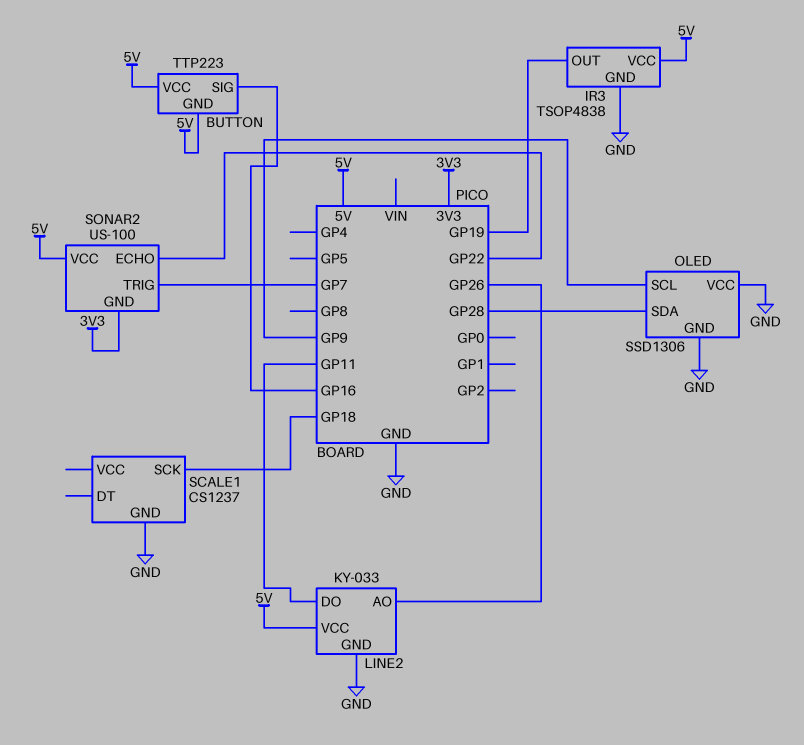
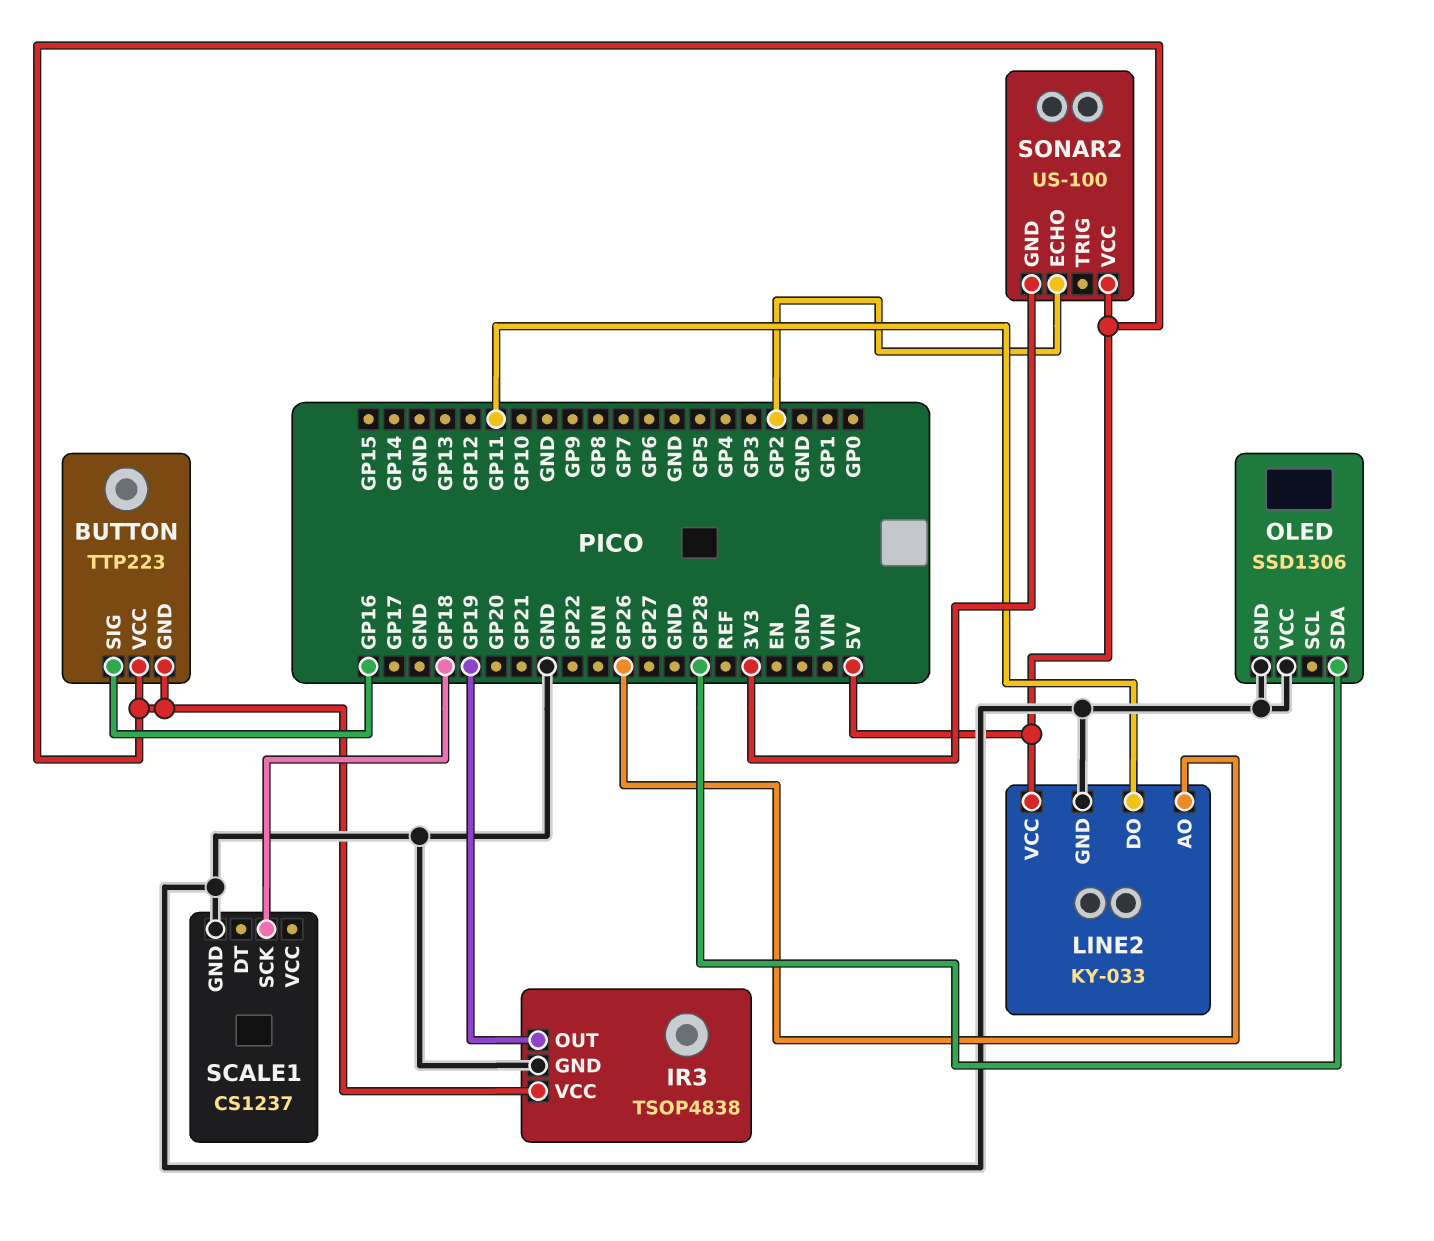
OLED pin SCL: GP9 -> none
SONAR2 pin ECHO: GP22 -> GP2
SONAR2 pin TRIG: GP7 -> none

